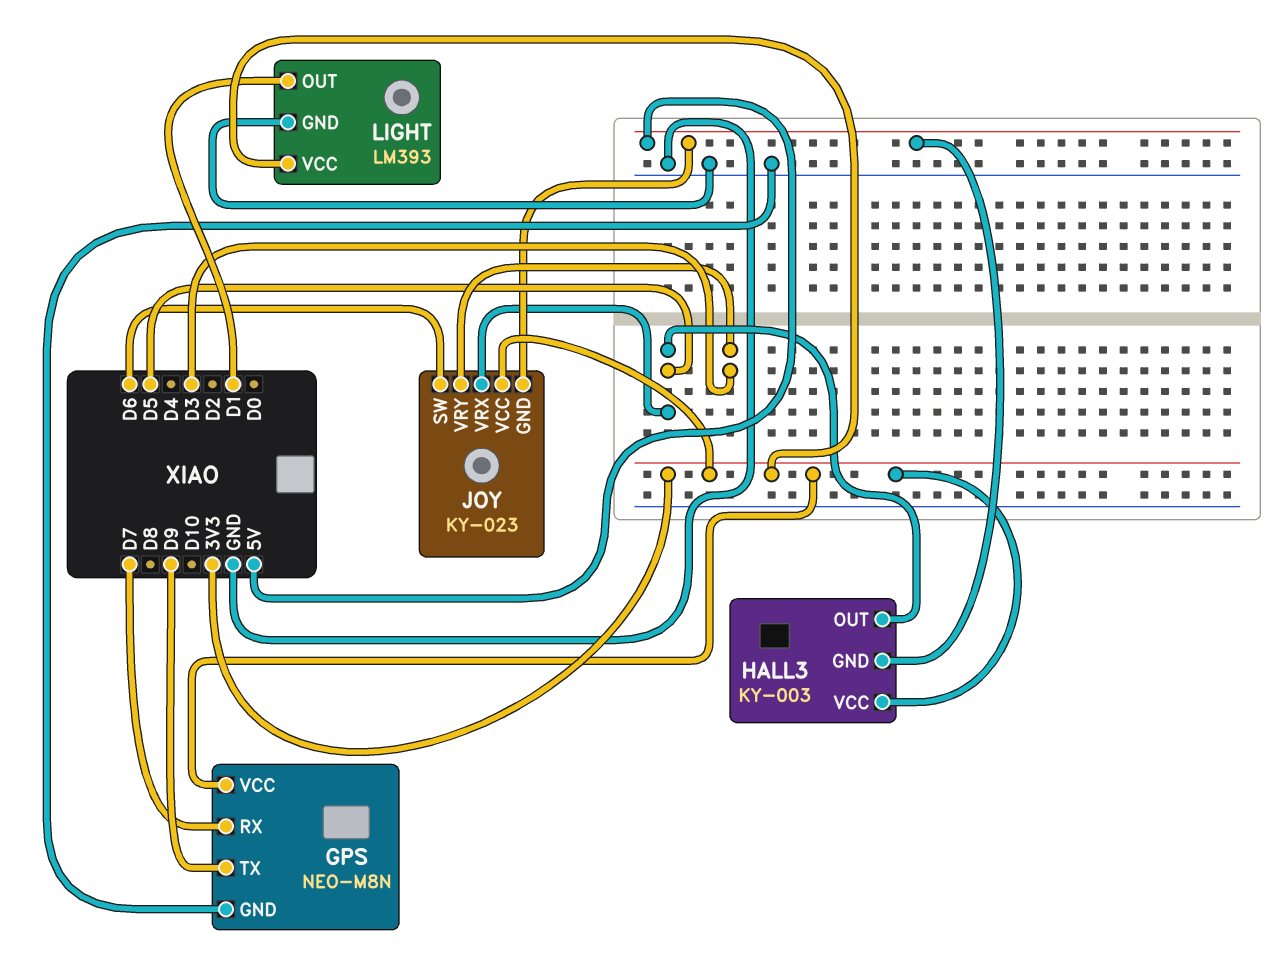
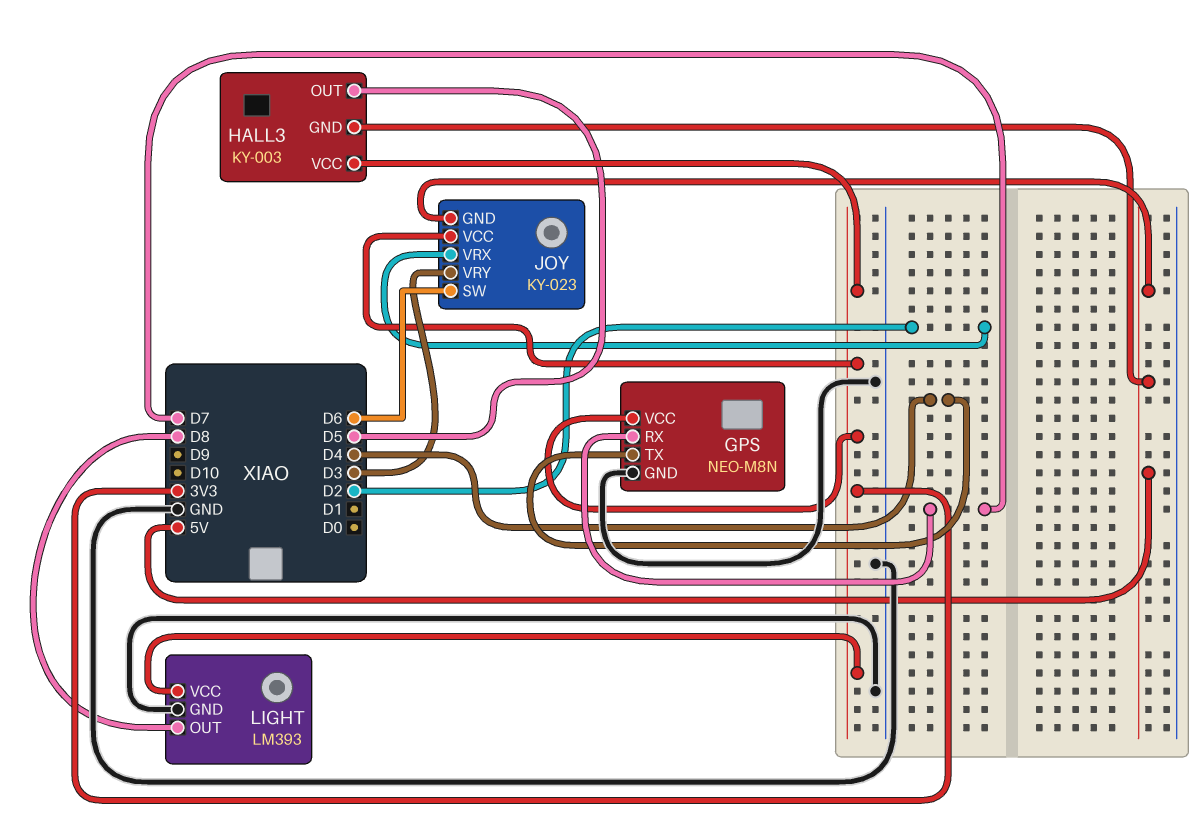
GPS pin TX: D9 -> D4
JOY pin VRX: D5 -> D2
LIGHT pin OUT: D1 -> D8

